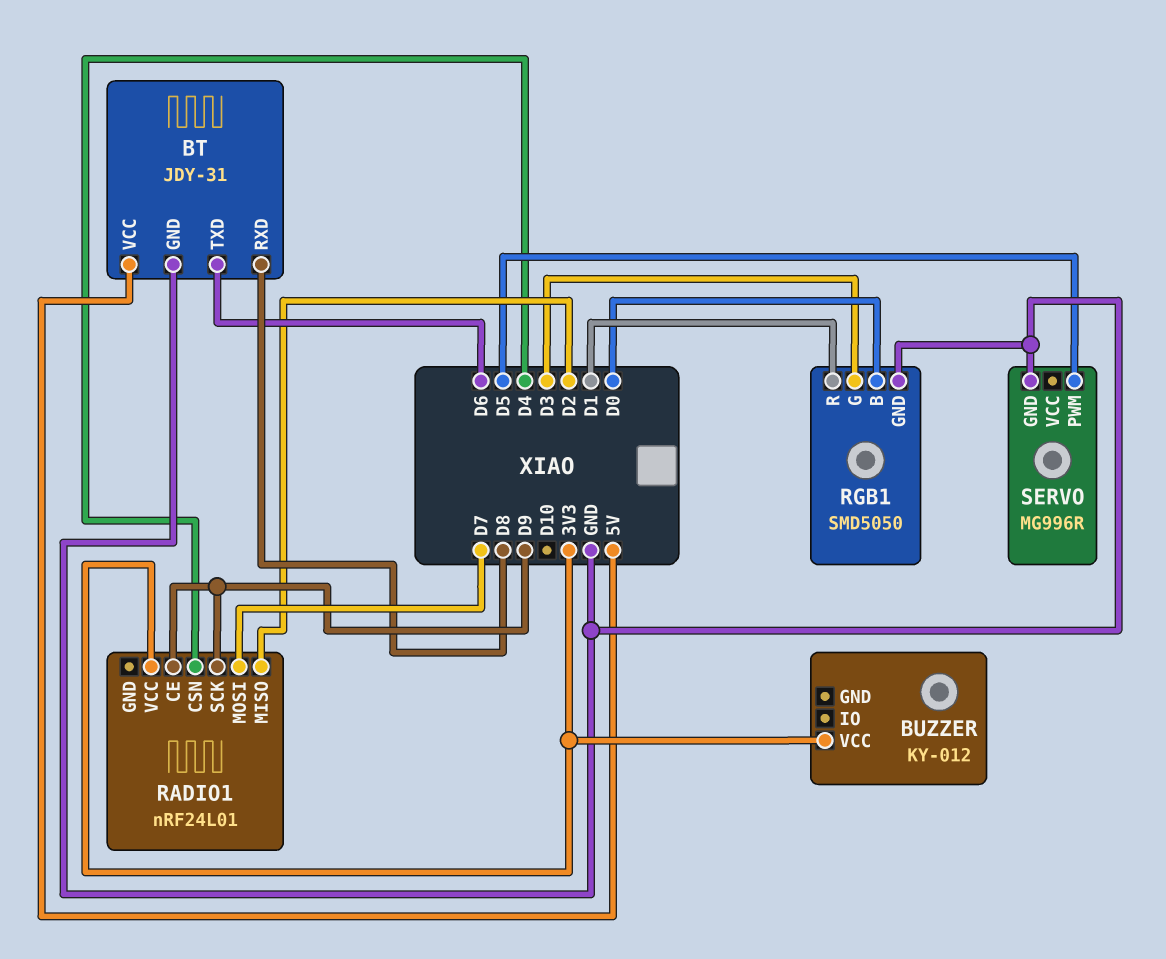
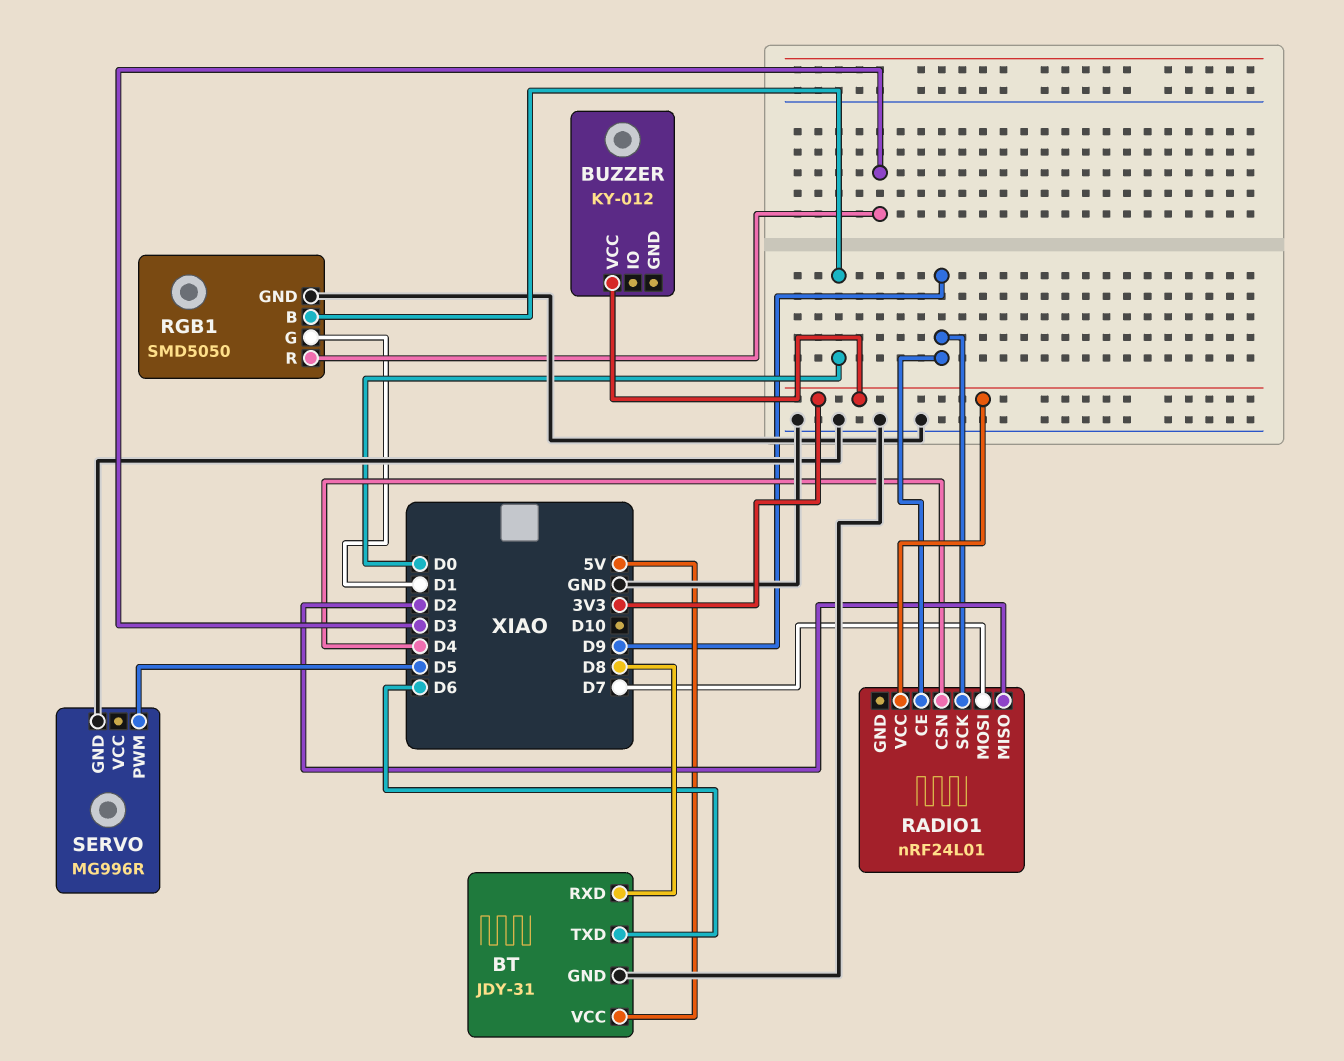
RGB1 pin G: D3 -> D1
RGB1 pin R: D1 -> D3

